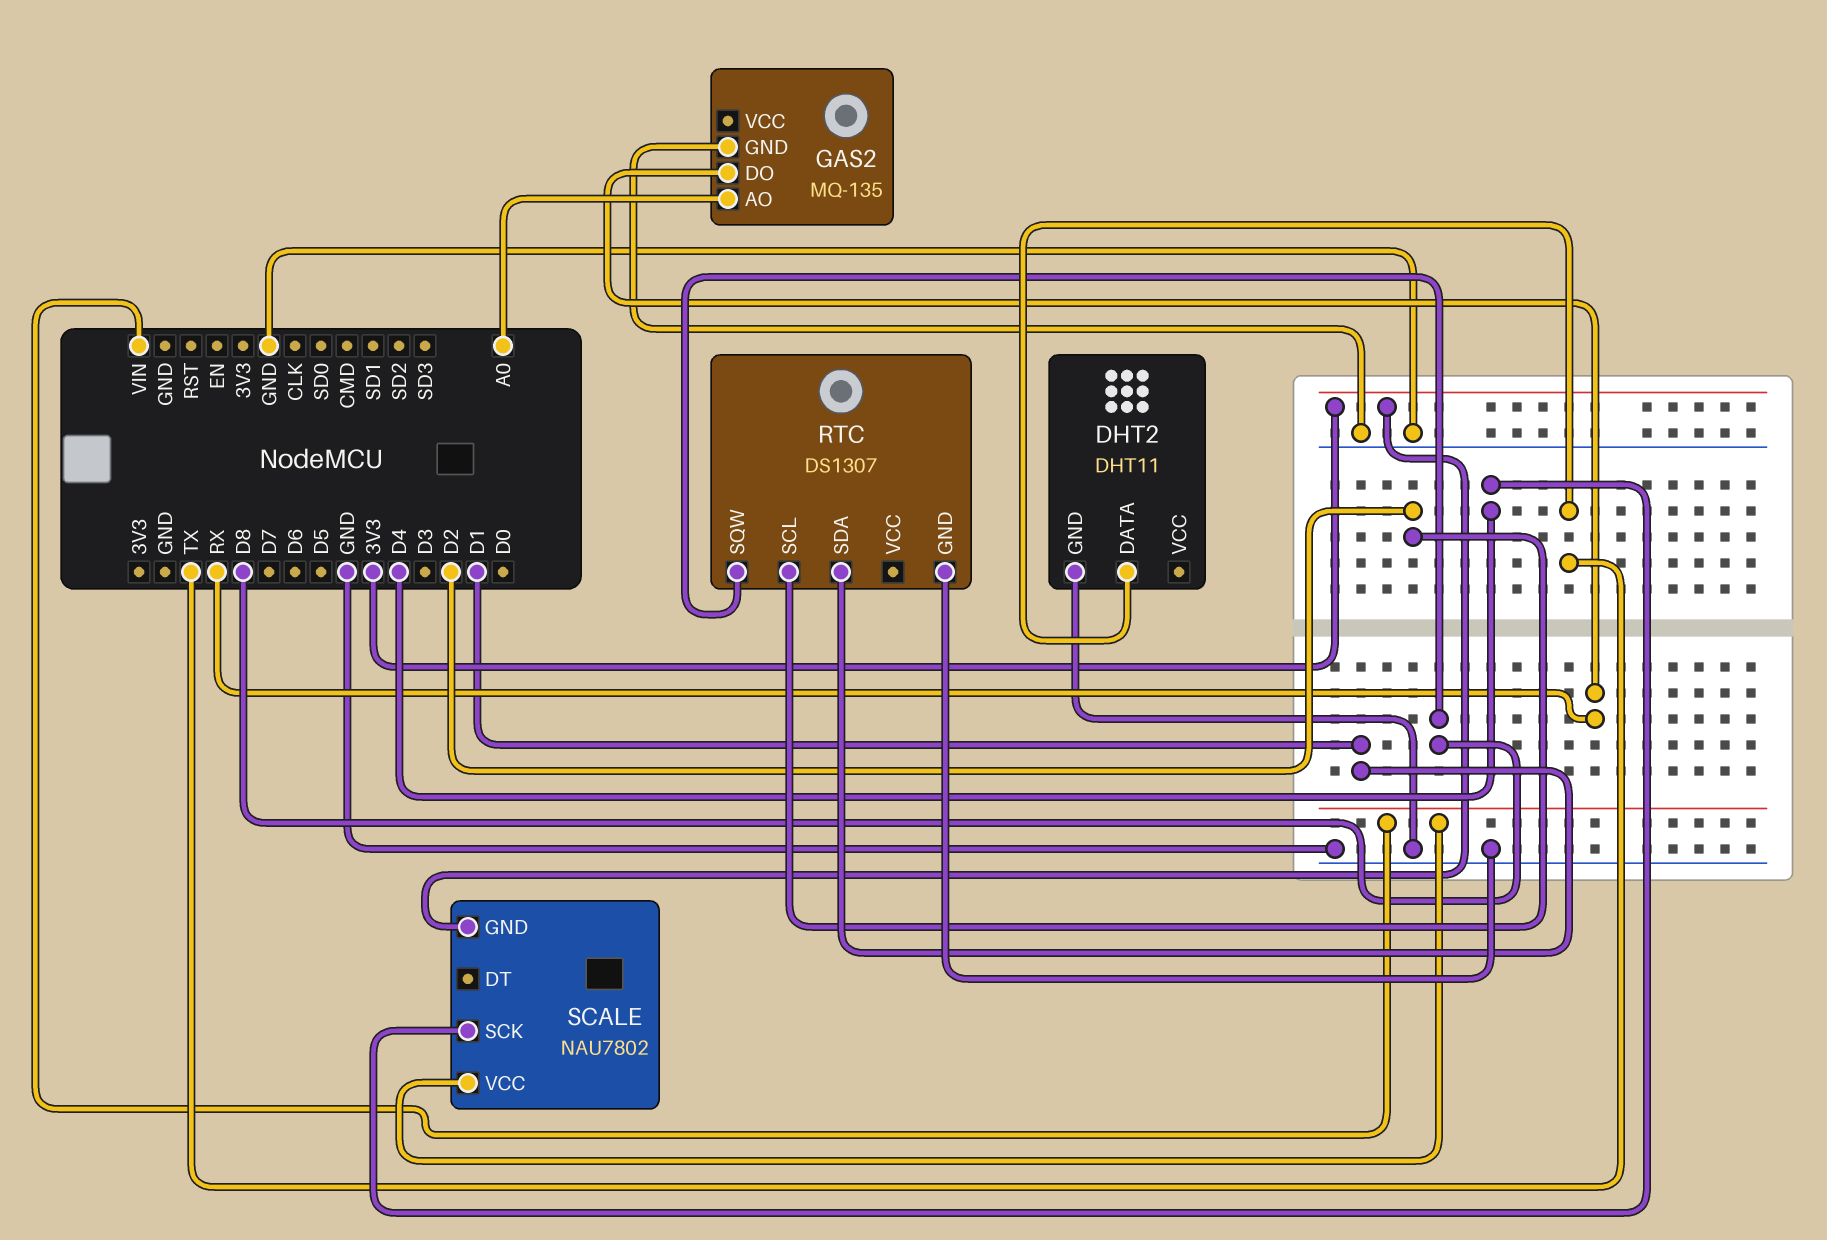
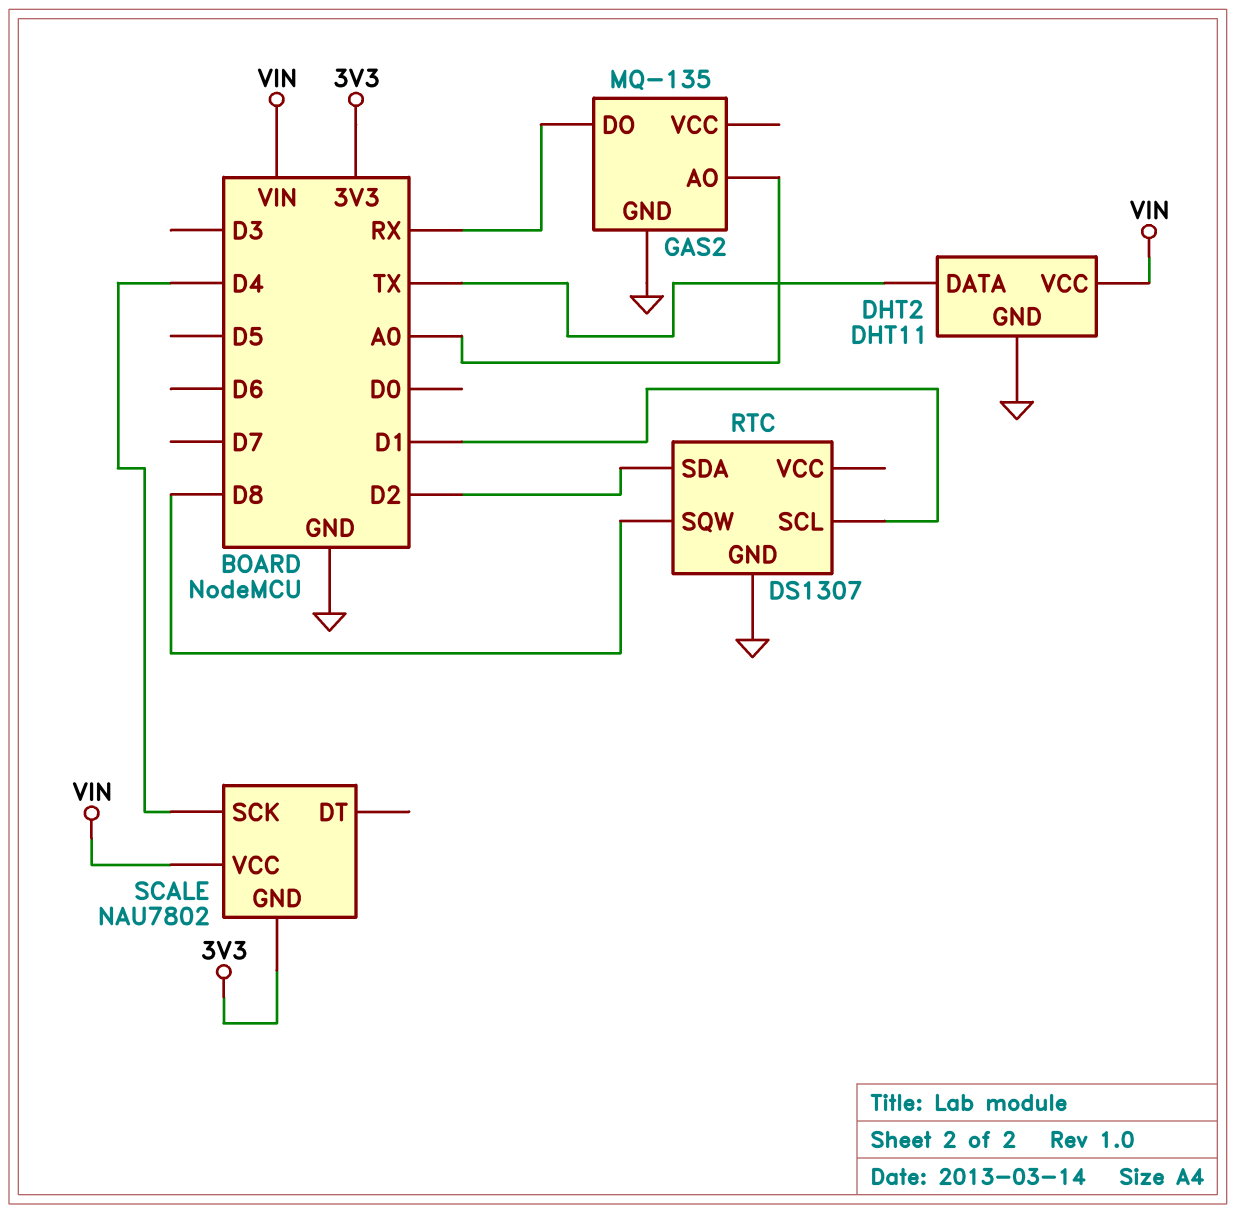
DHT2 pin VCC: none -> VIN
RTC pin SCL: D2 -> D1
RTC pin SDA: D1 -> D2

